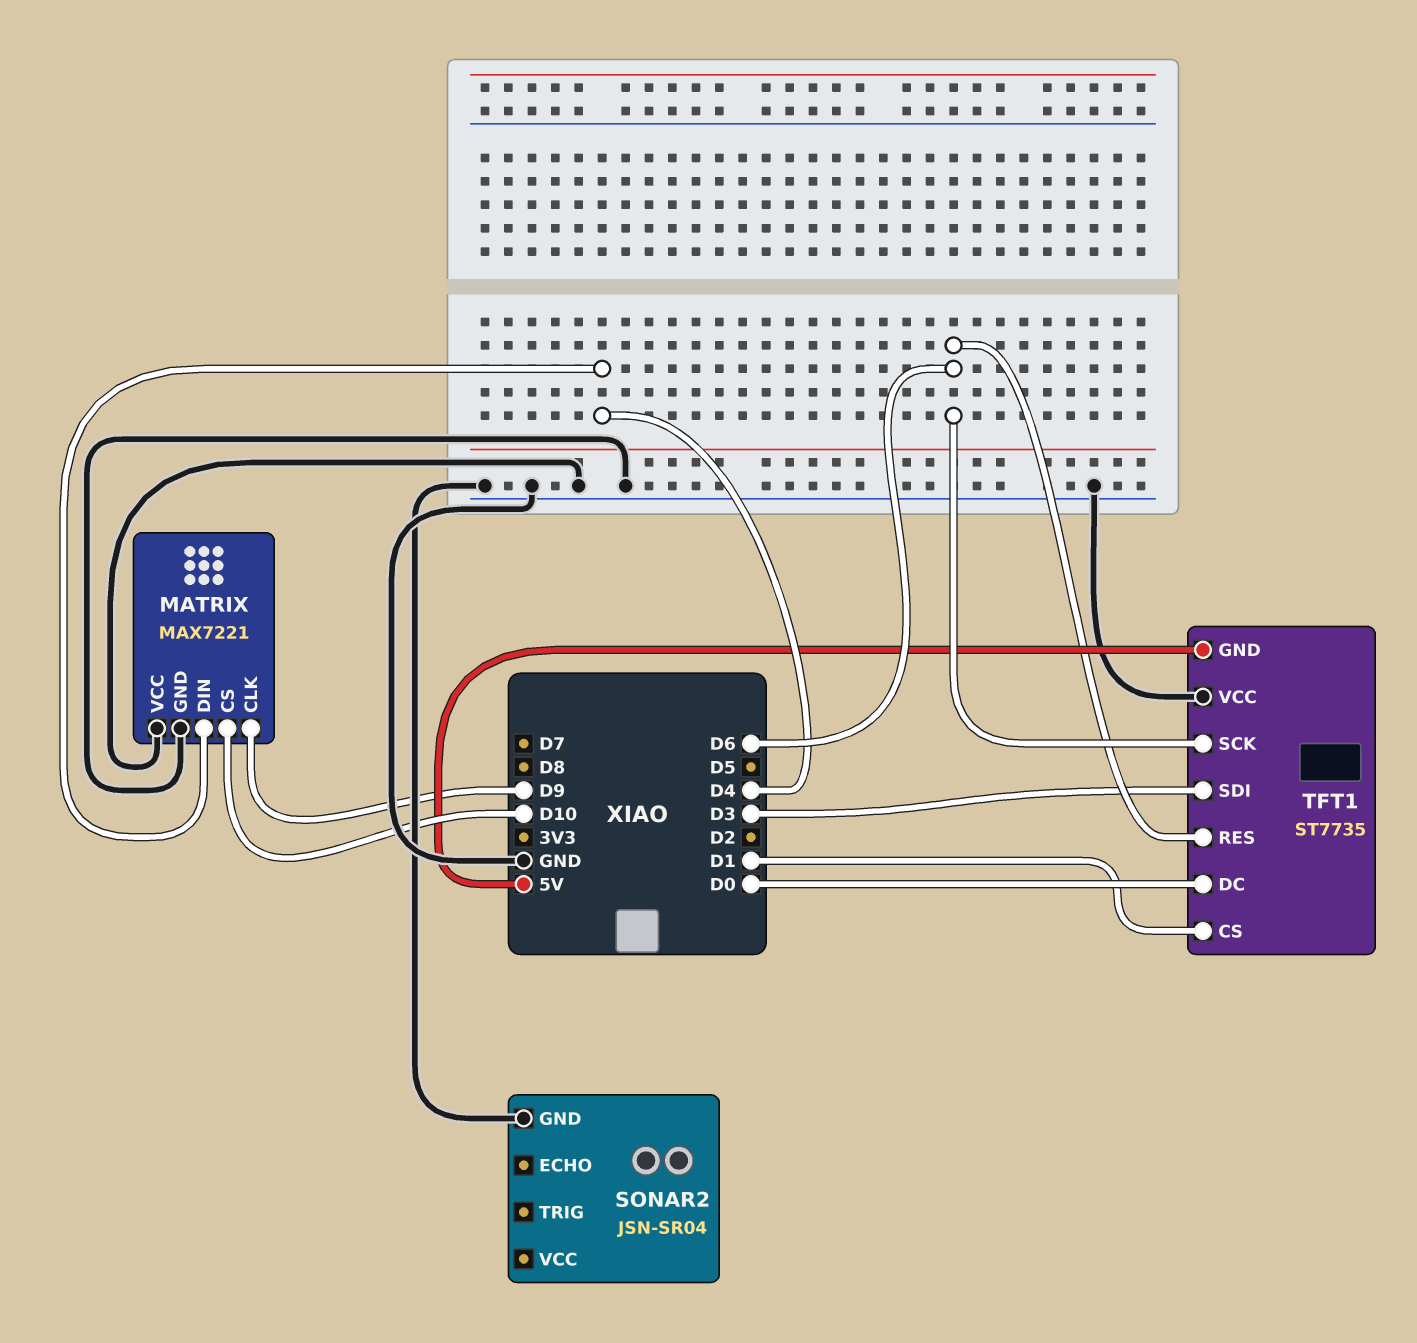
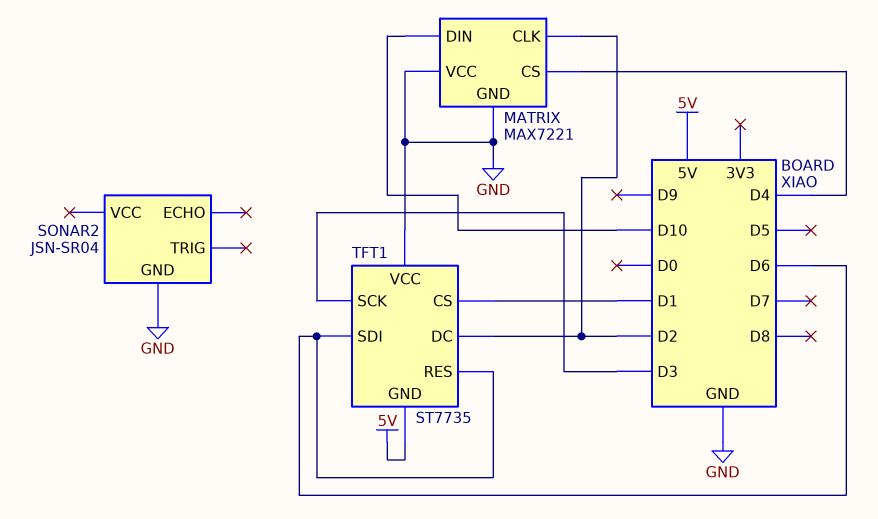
MATRIX pin CLK: D9 -> D2
MATRIX pin CS: D10 -> D4
MATRIX pin DIN: D4 -> D10
TFT1 pin DC: D0 -> D2
TFT1 pin SCK: D6 -> D3
TFT1 pin SDI: D3 -> D6

